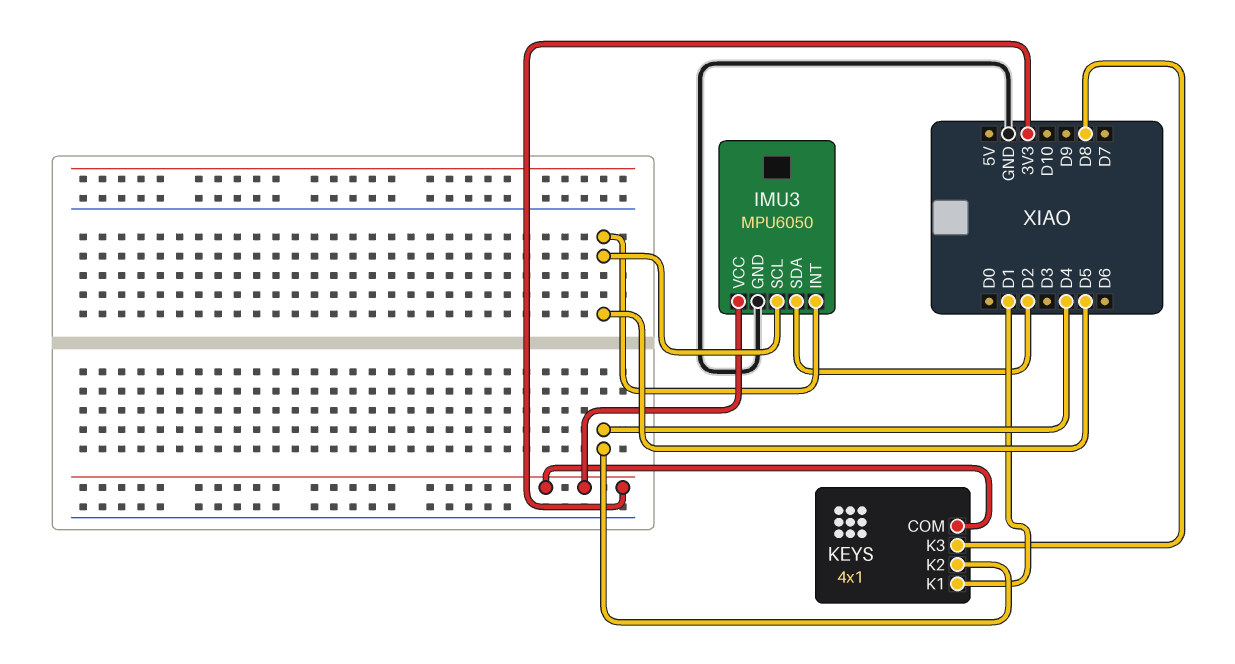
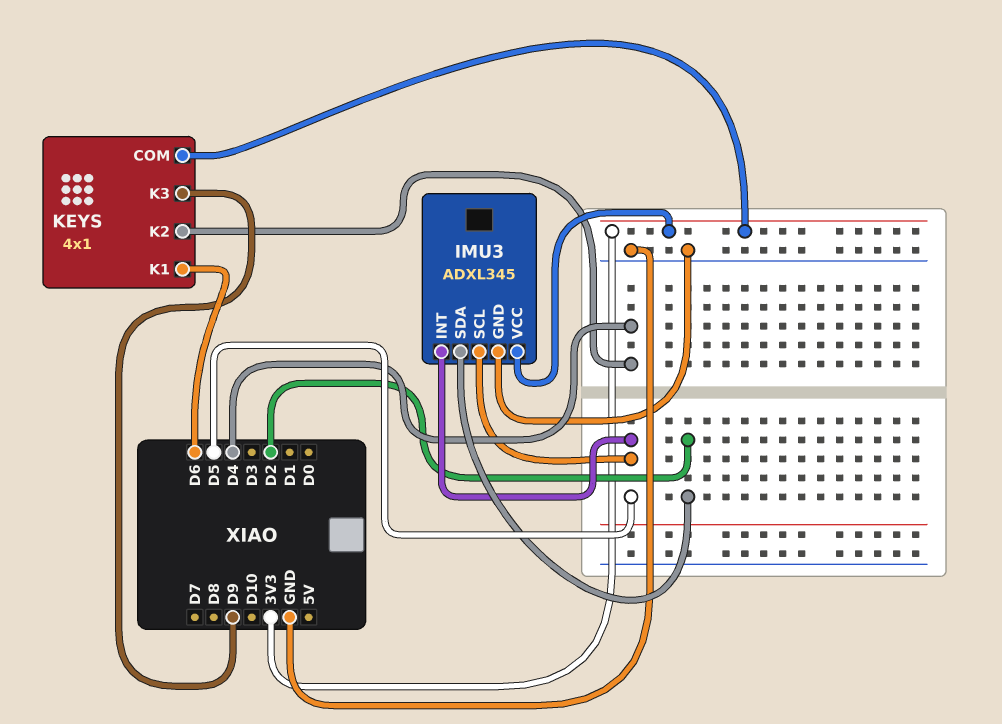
IMU3: MPU6050 -> ADXL345
KEYS pin K1: D1 -> D6
KEYS pin K3: D8 -> D9

